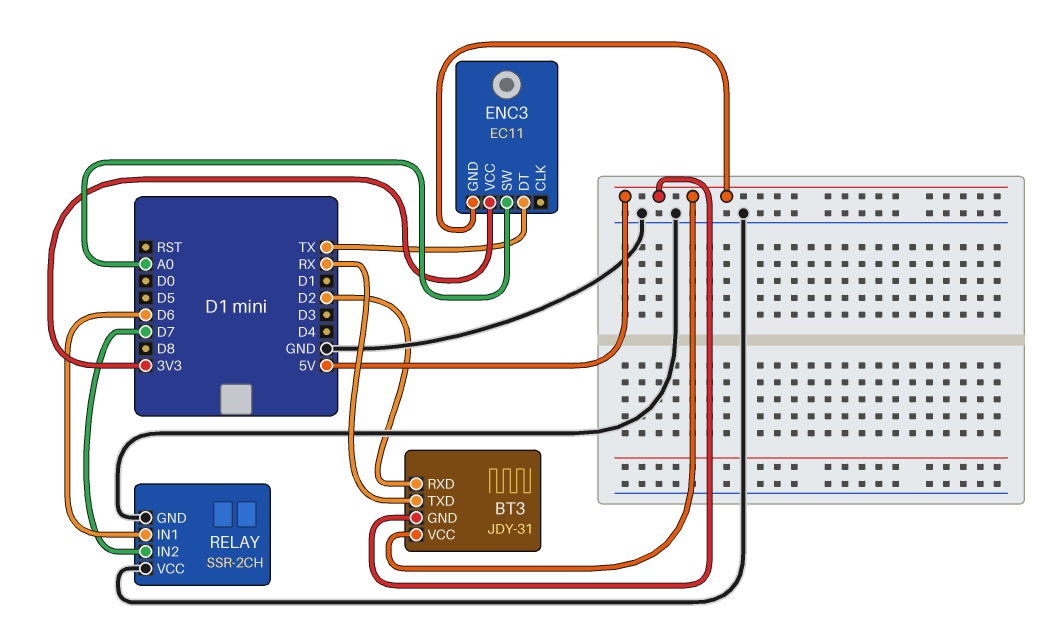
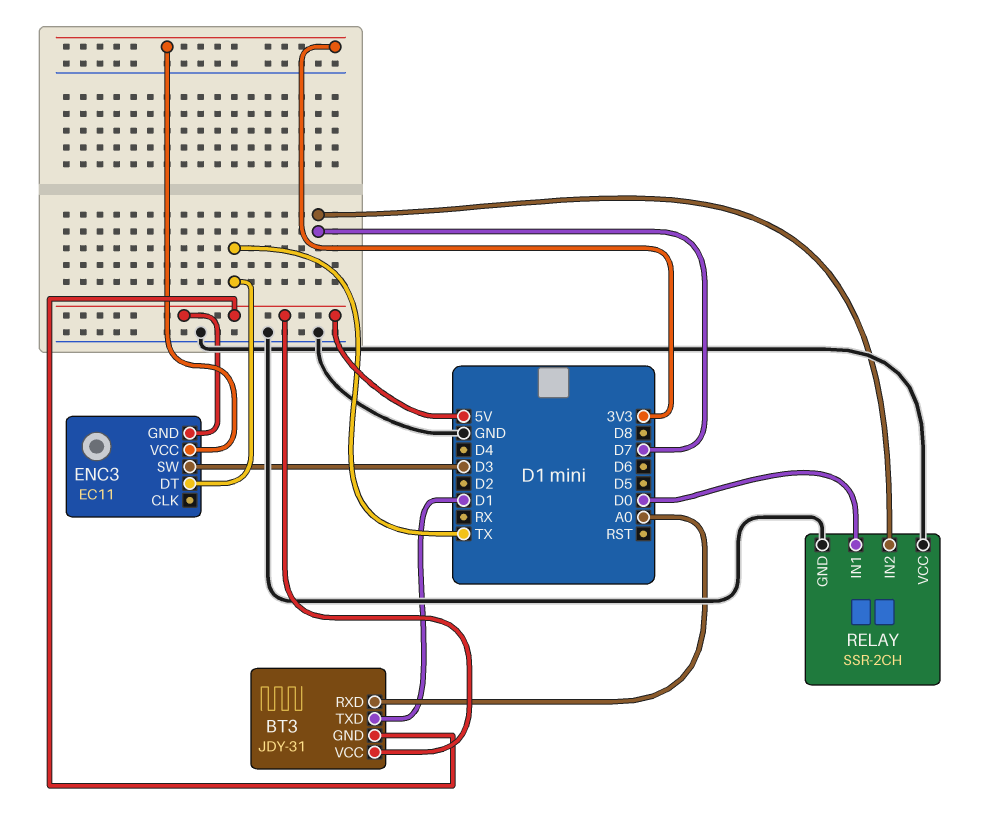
BT3 pin RXD: D2 -> A0
BT3 pin TXD: RX -> D1
ENC3 pin SW: A0 -> D3
RELAY pin IN1: D6 -> D0

